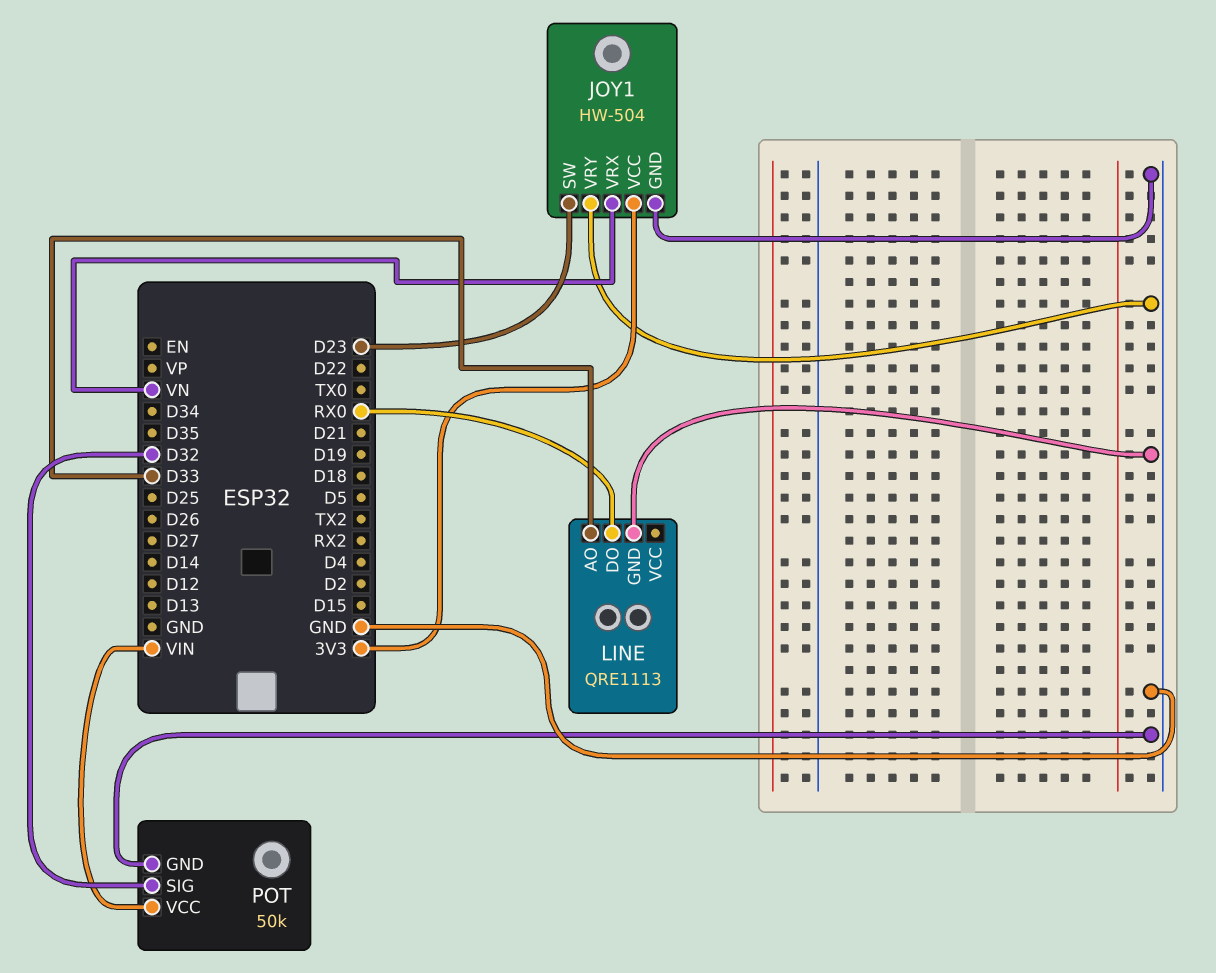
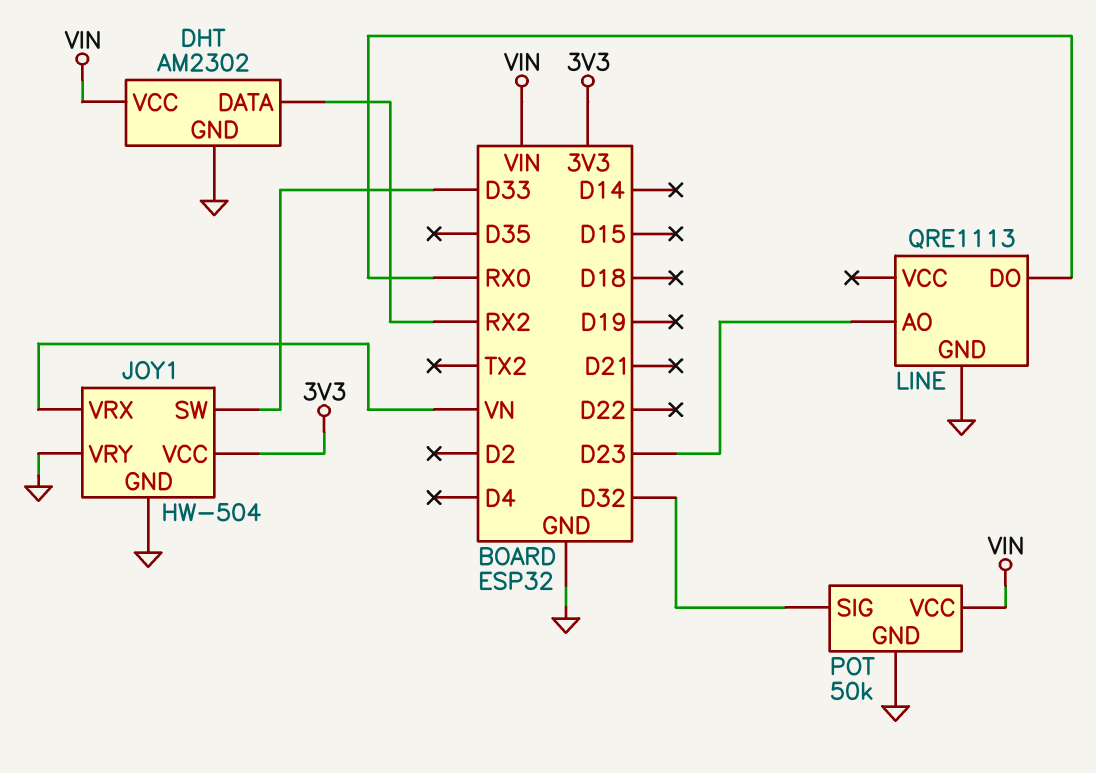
DHT: none -> AM2302
DHT pin DATA: none -> RX2
DHT pin GND: none -> GND
DHT pin VCC: none -> VIN
JOY1 pin SW: D23 -> D33
LINE pin AO: D33 -> D23

